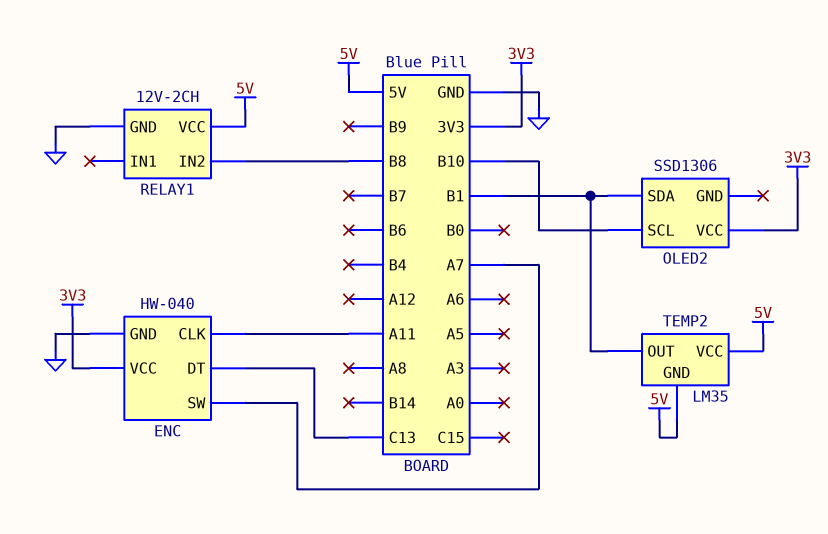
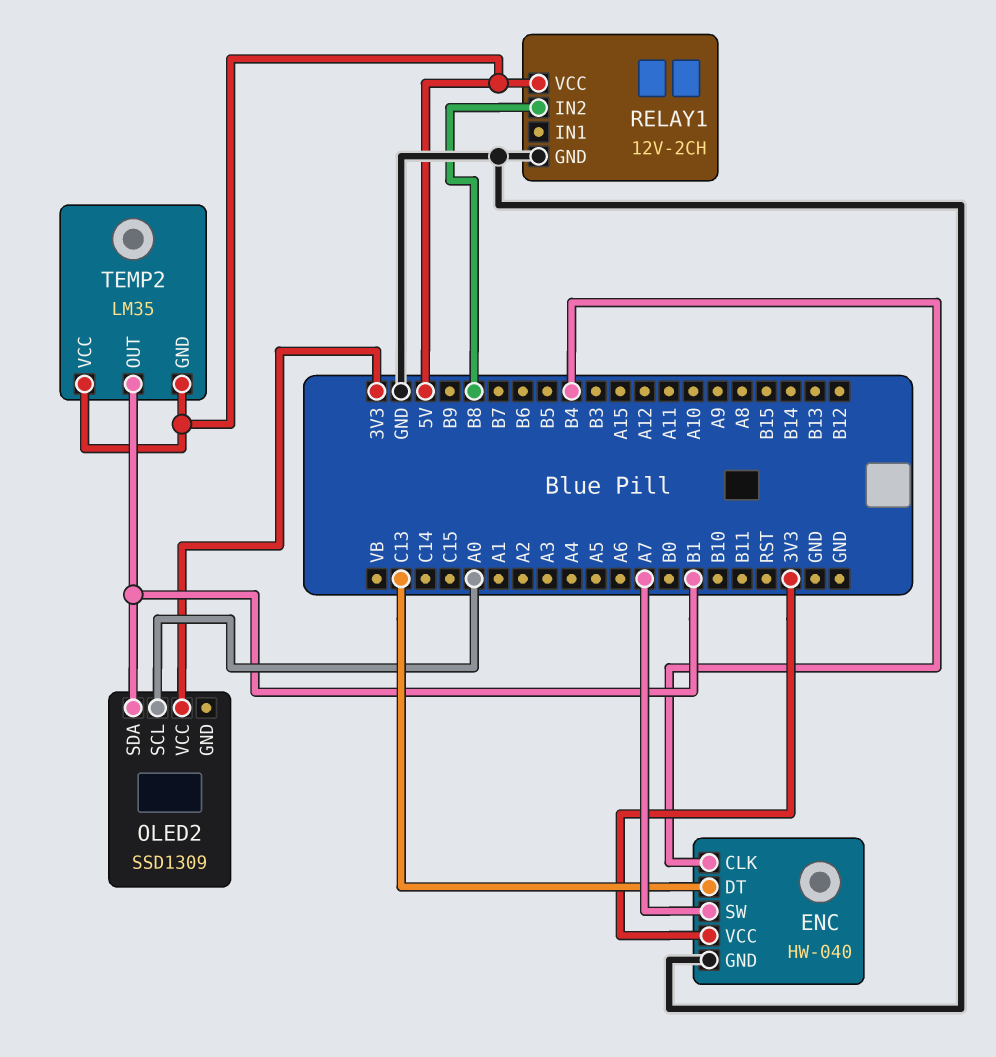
ENC pin CLK: A11 -> B4
OLED2: SSD1306 -> SSD1309
OLED2 pin SCL: B10 -> A0

